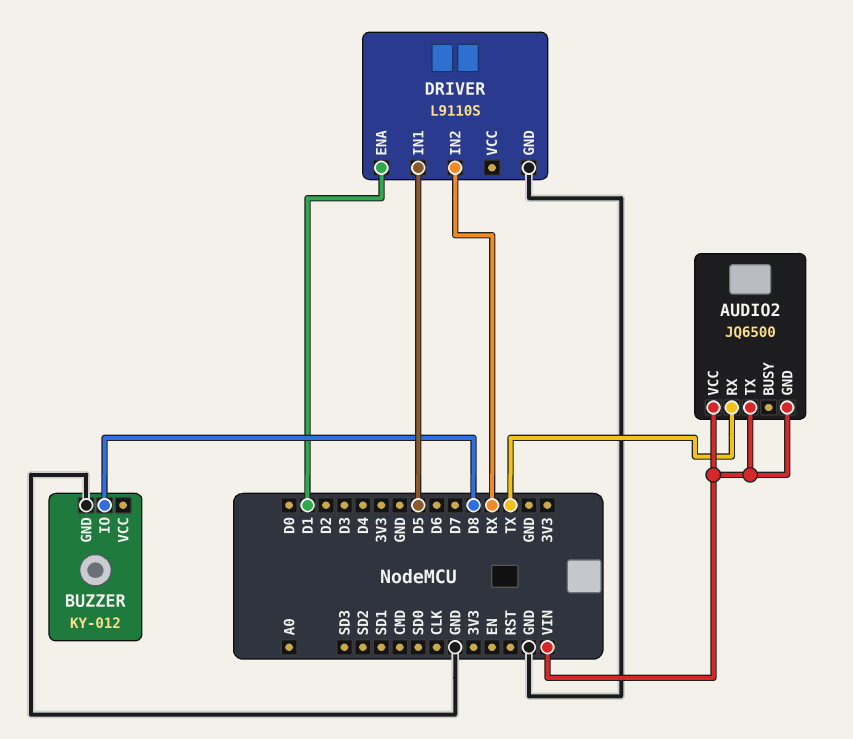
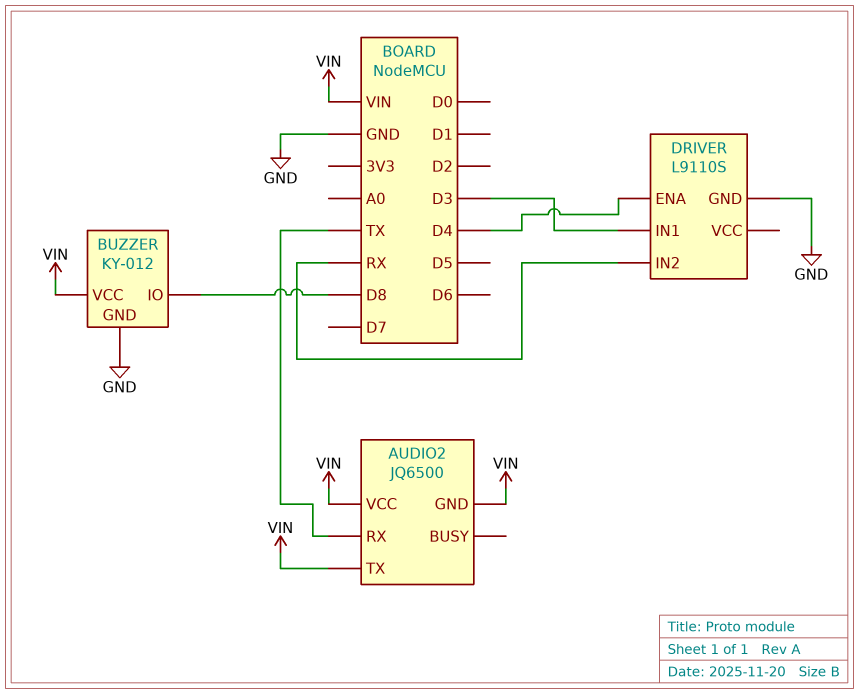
BUZZER pin VCC: none -> VIN
DRIVER pin ENA: D1 -> D4
DRIVER pin IN1: D5 -> D3

